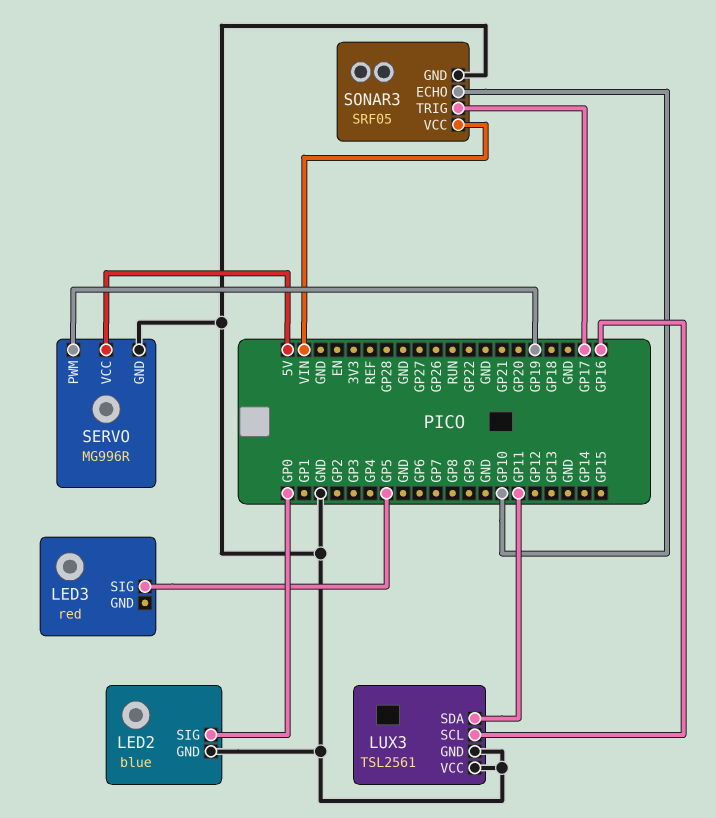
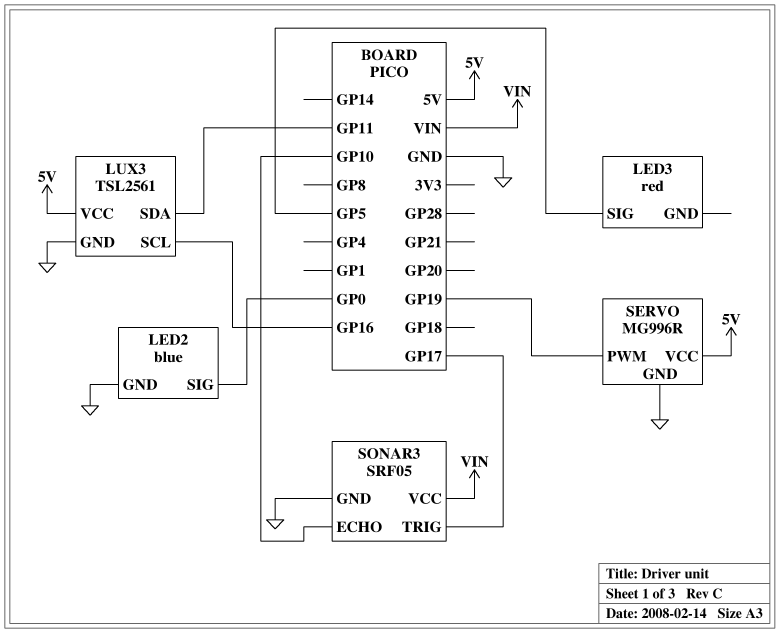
LUX3 pin VCC: GND -> 5V

